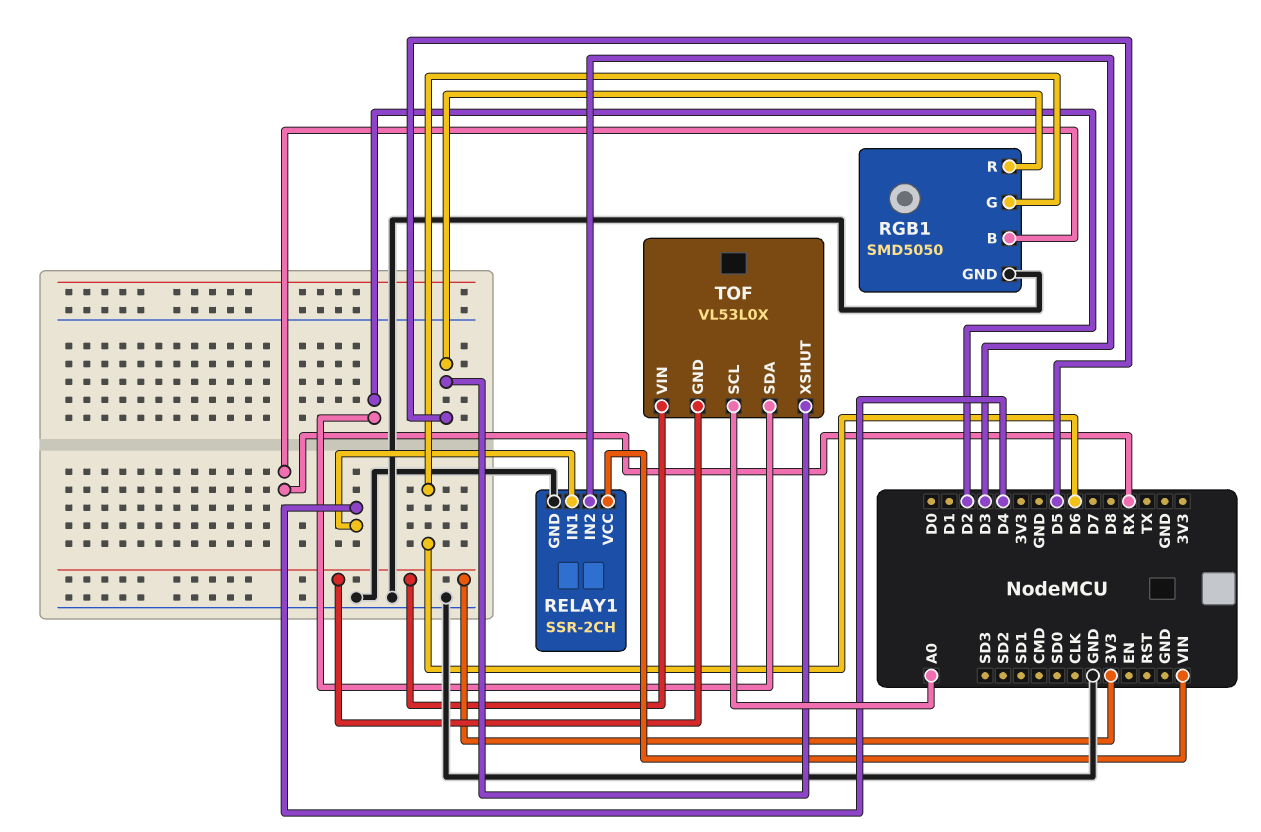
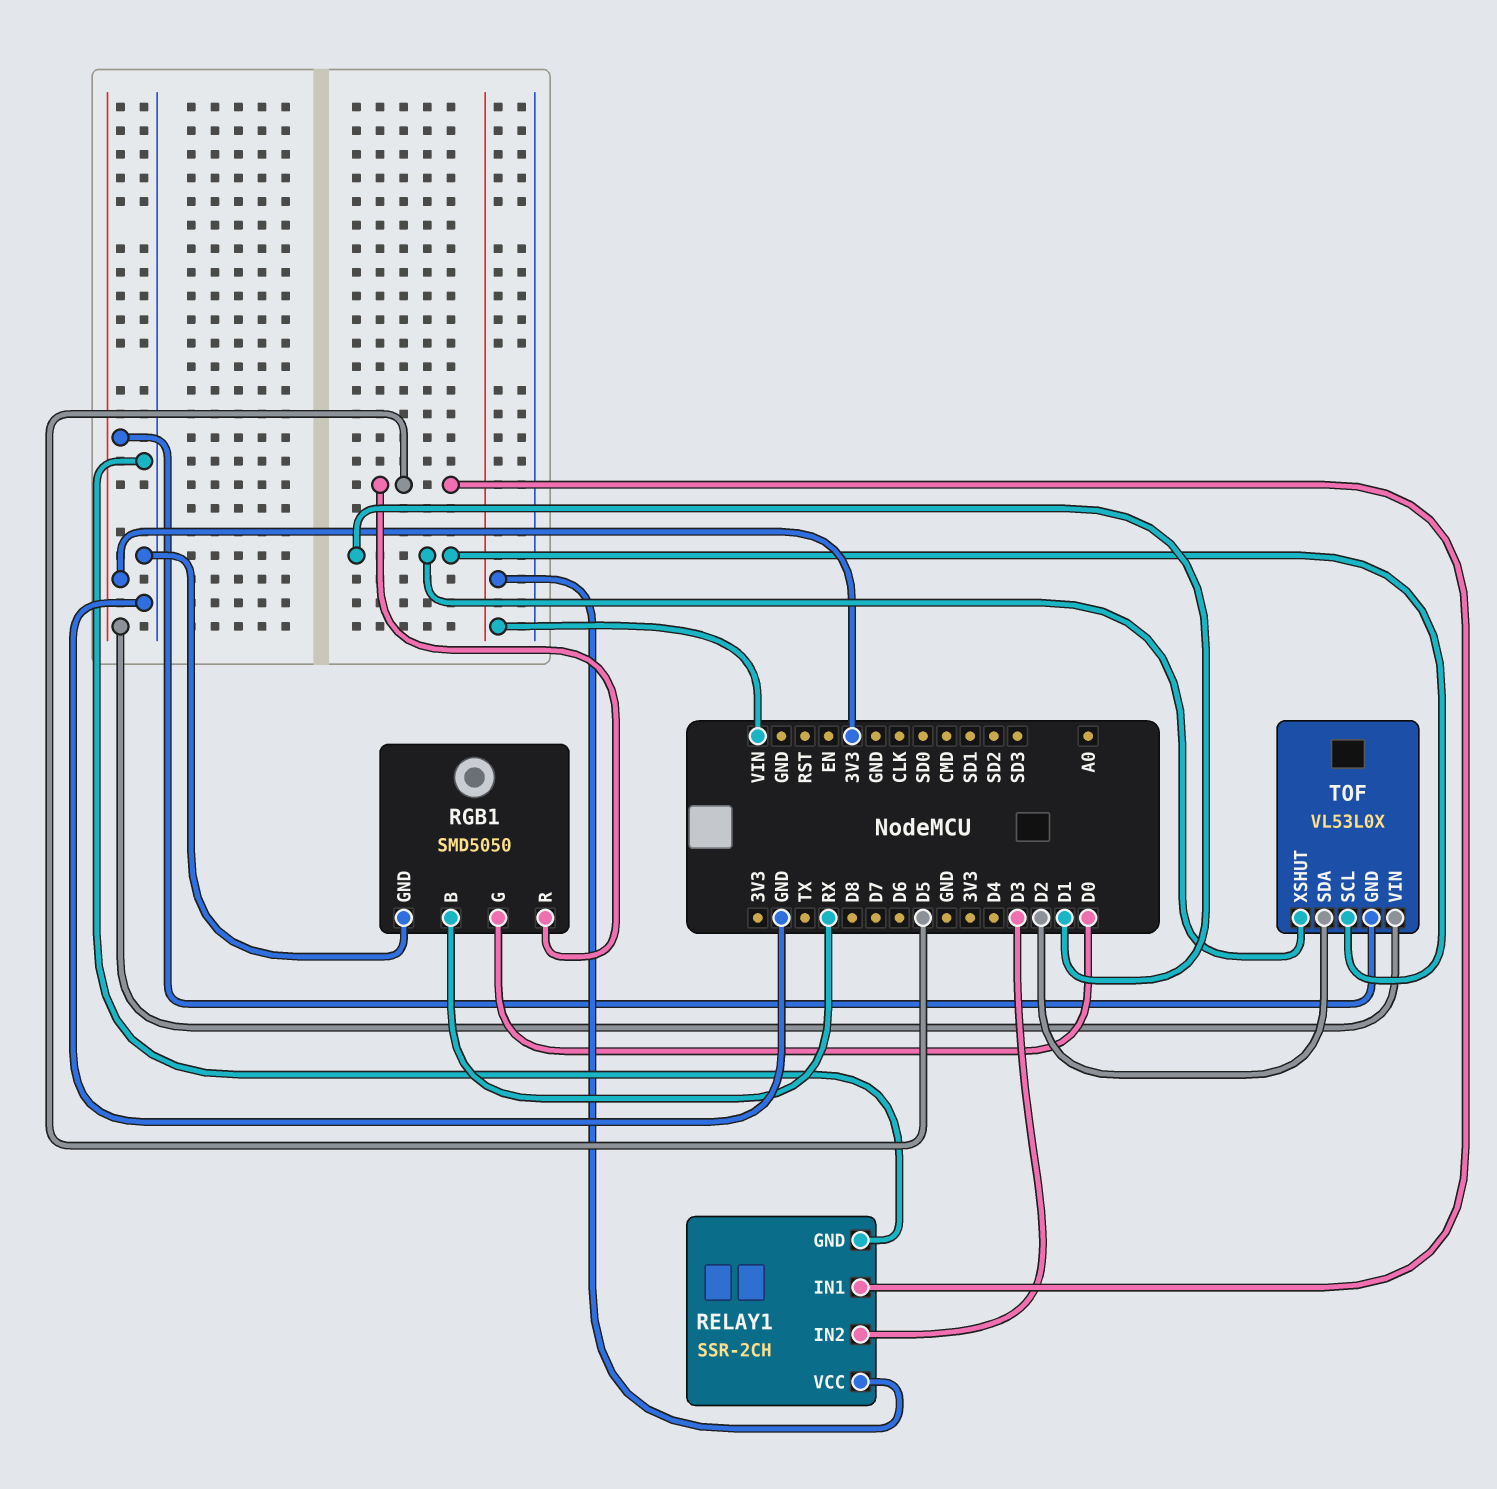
RELAY1 pin IN1: D4 -> D5
RGB1 pin G: D6 -> D0
TOF pin SCL: A0 -> D1
TOF pin XSHUT: D5 -> D1

